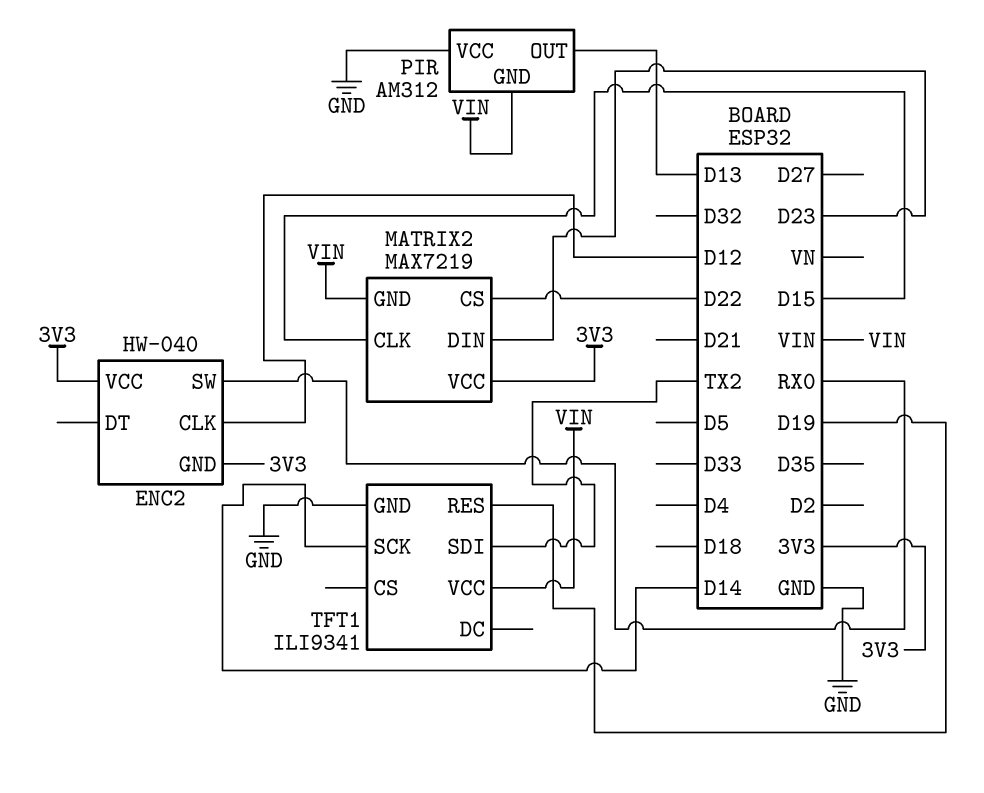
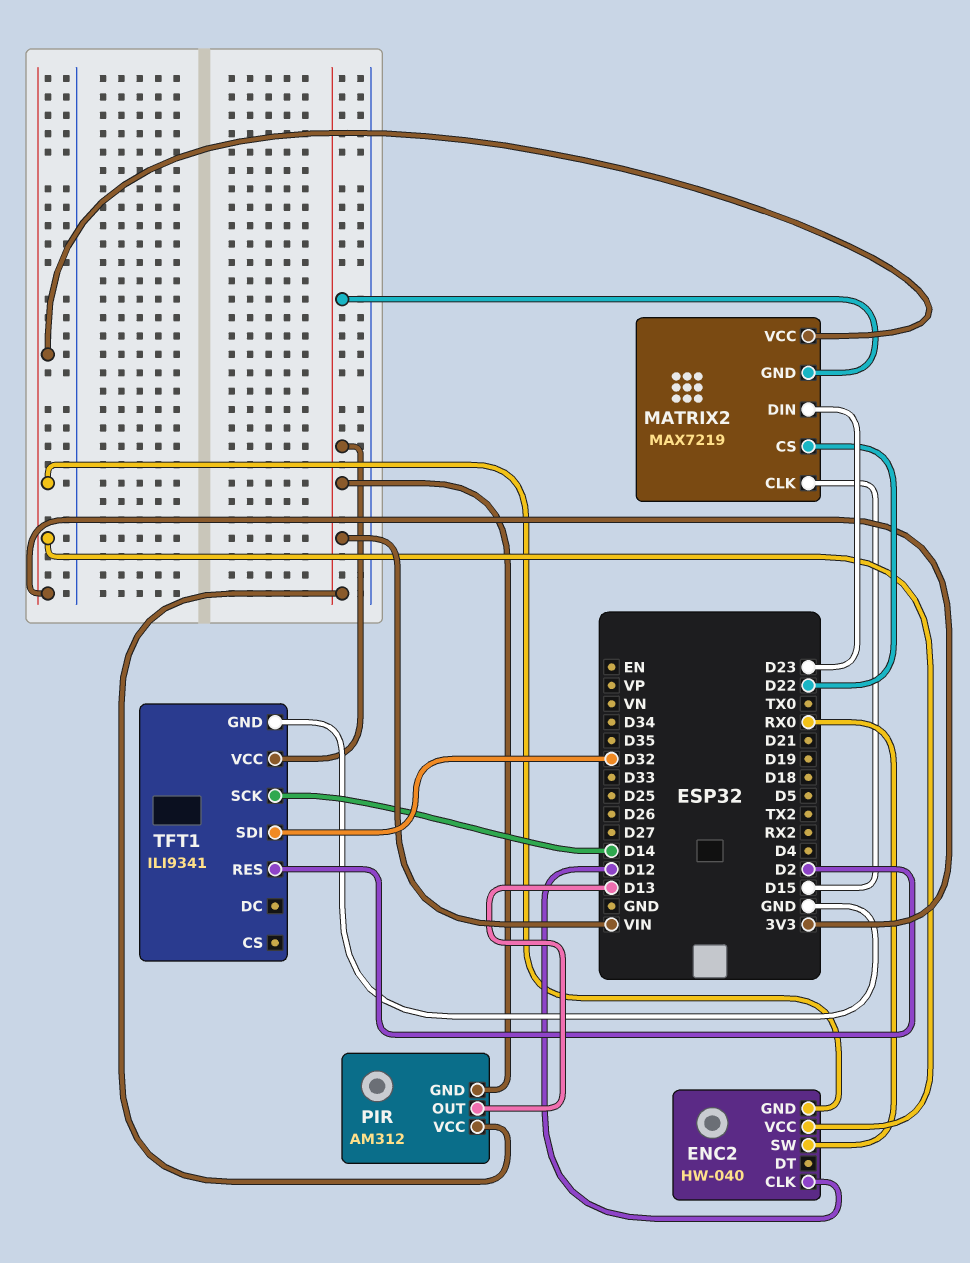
PIR pin VCC: GND -> VIN
TFT1 pin RES: D19 -> D2
TFT1 pin SDI: TX2 -> D32

